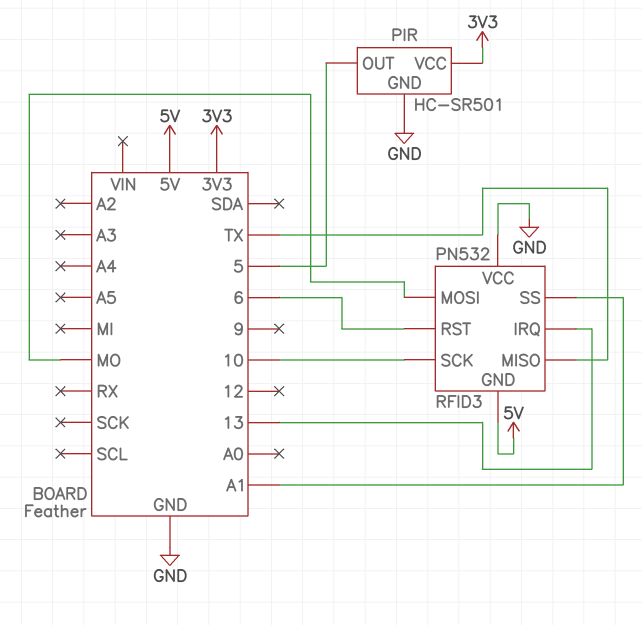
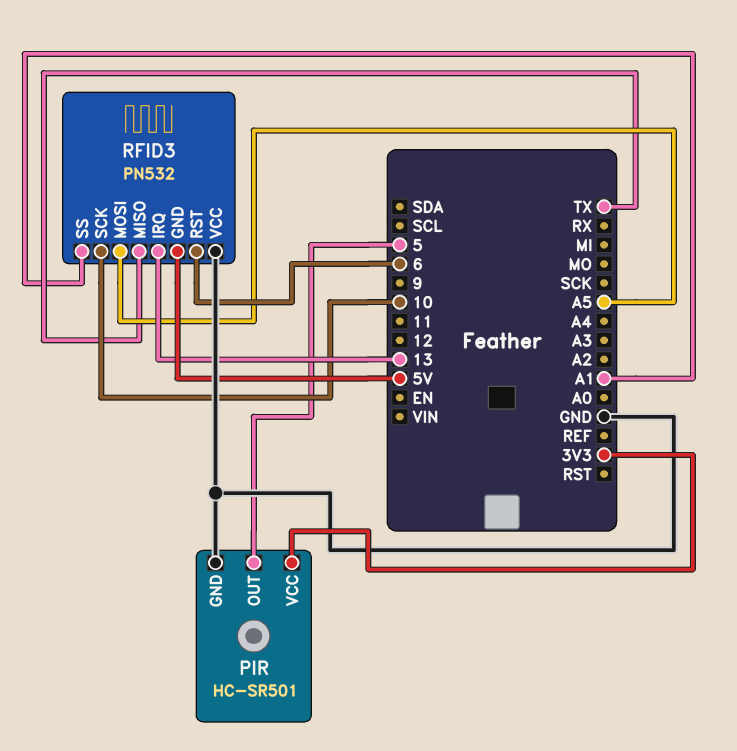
RFID3 pin MOSI: MO -> A5

